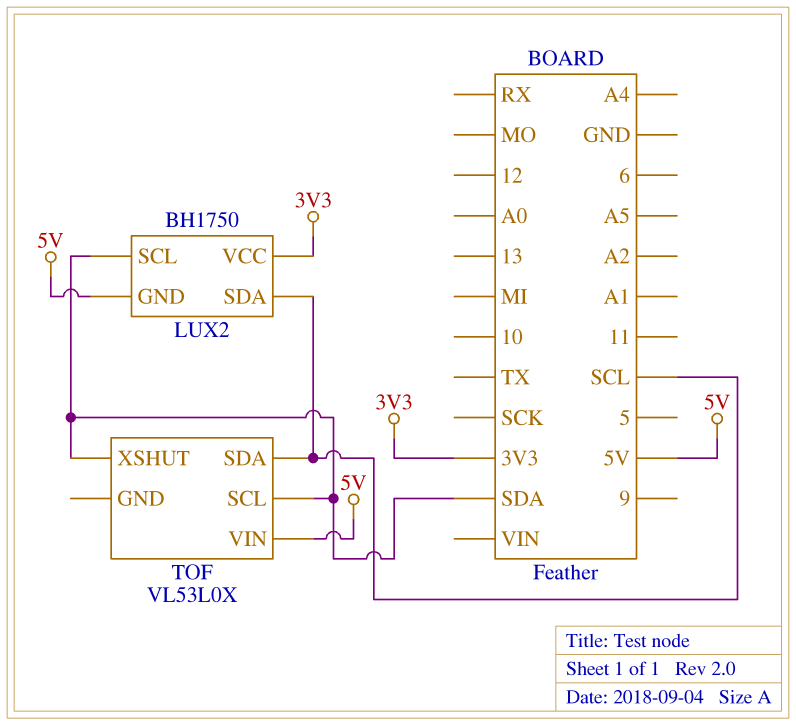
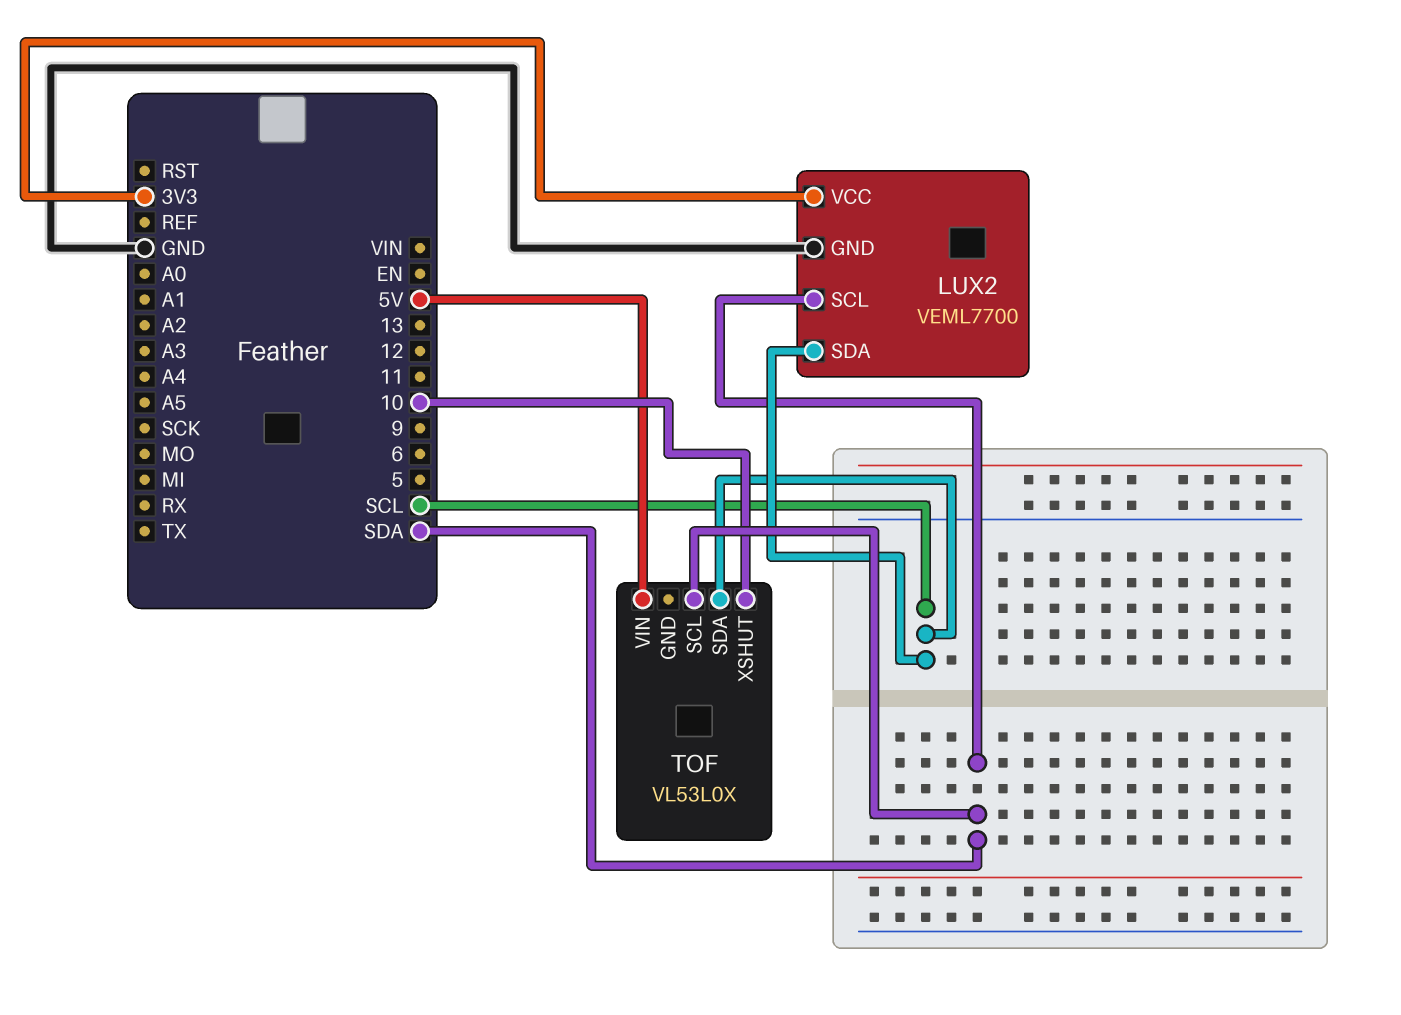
LUX2: BH1750 -> VEML7700
LUX2 pin GND: 5V -> GND
TOF pin XSHUT: SDA -> 10

